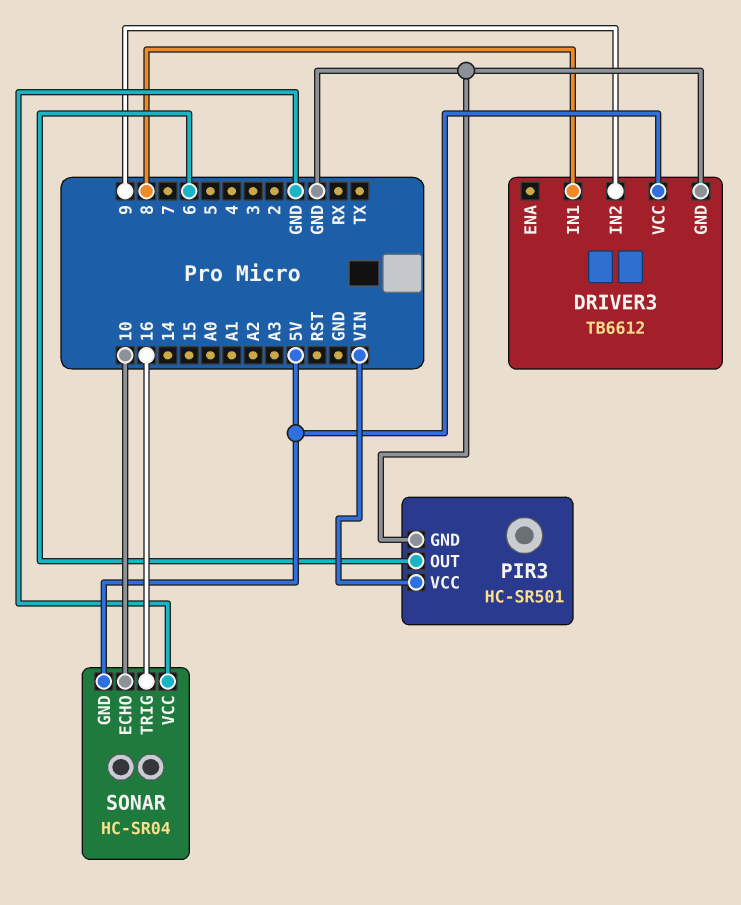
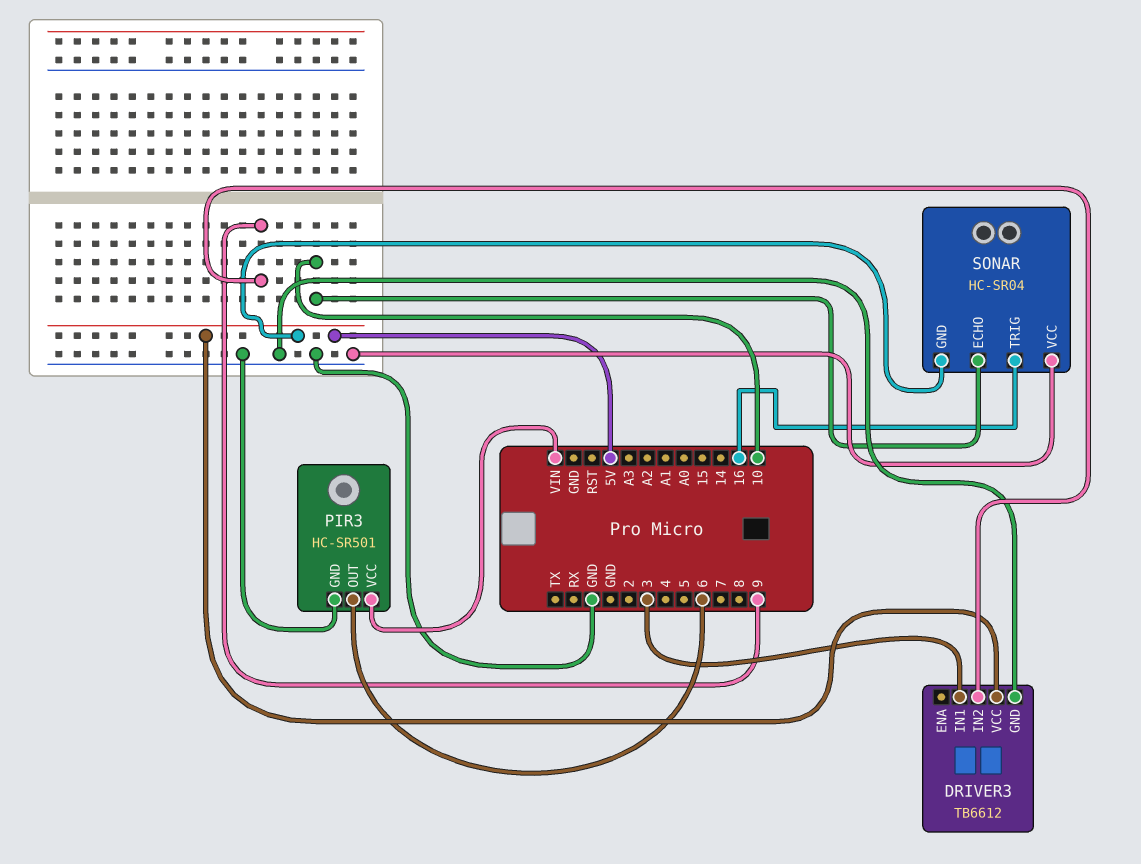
DRIVER3 pin IN1: 8 -> 3

